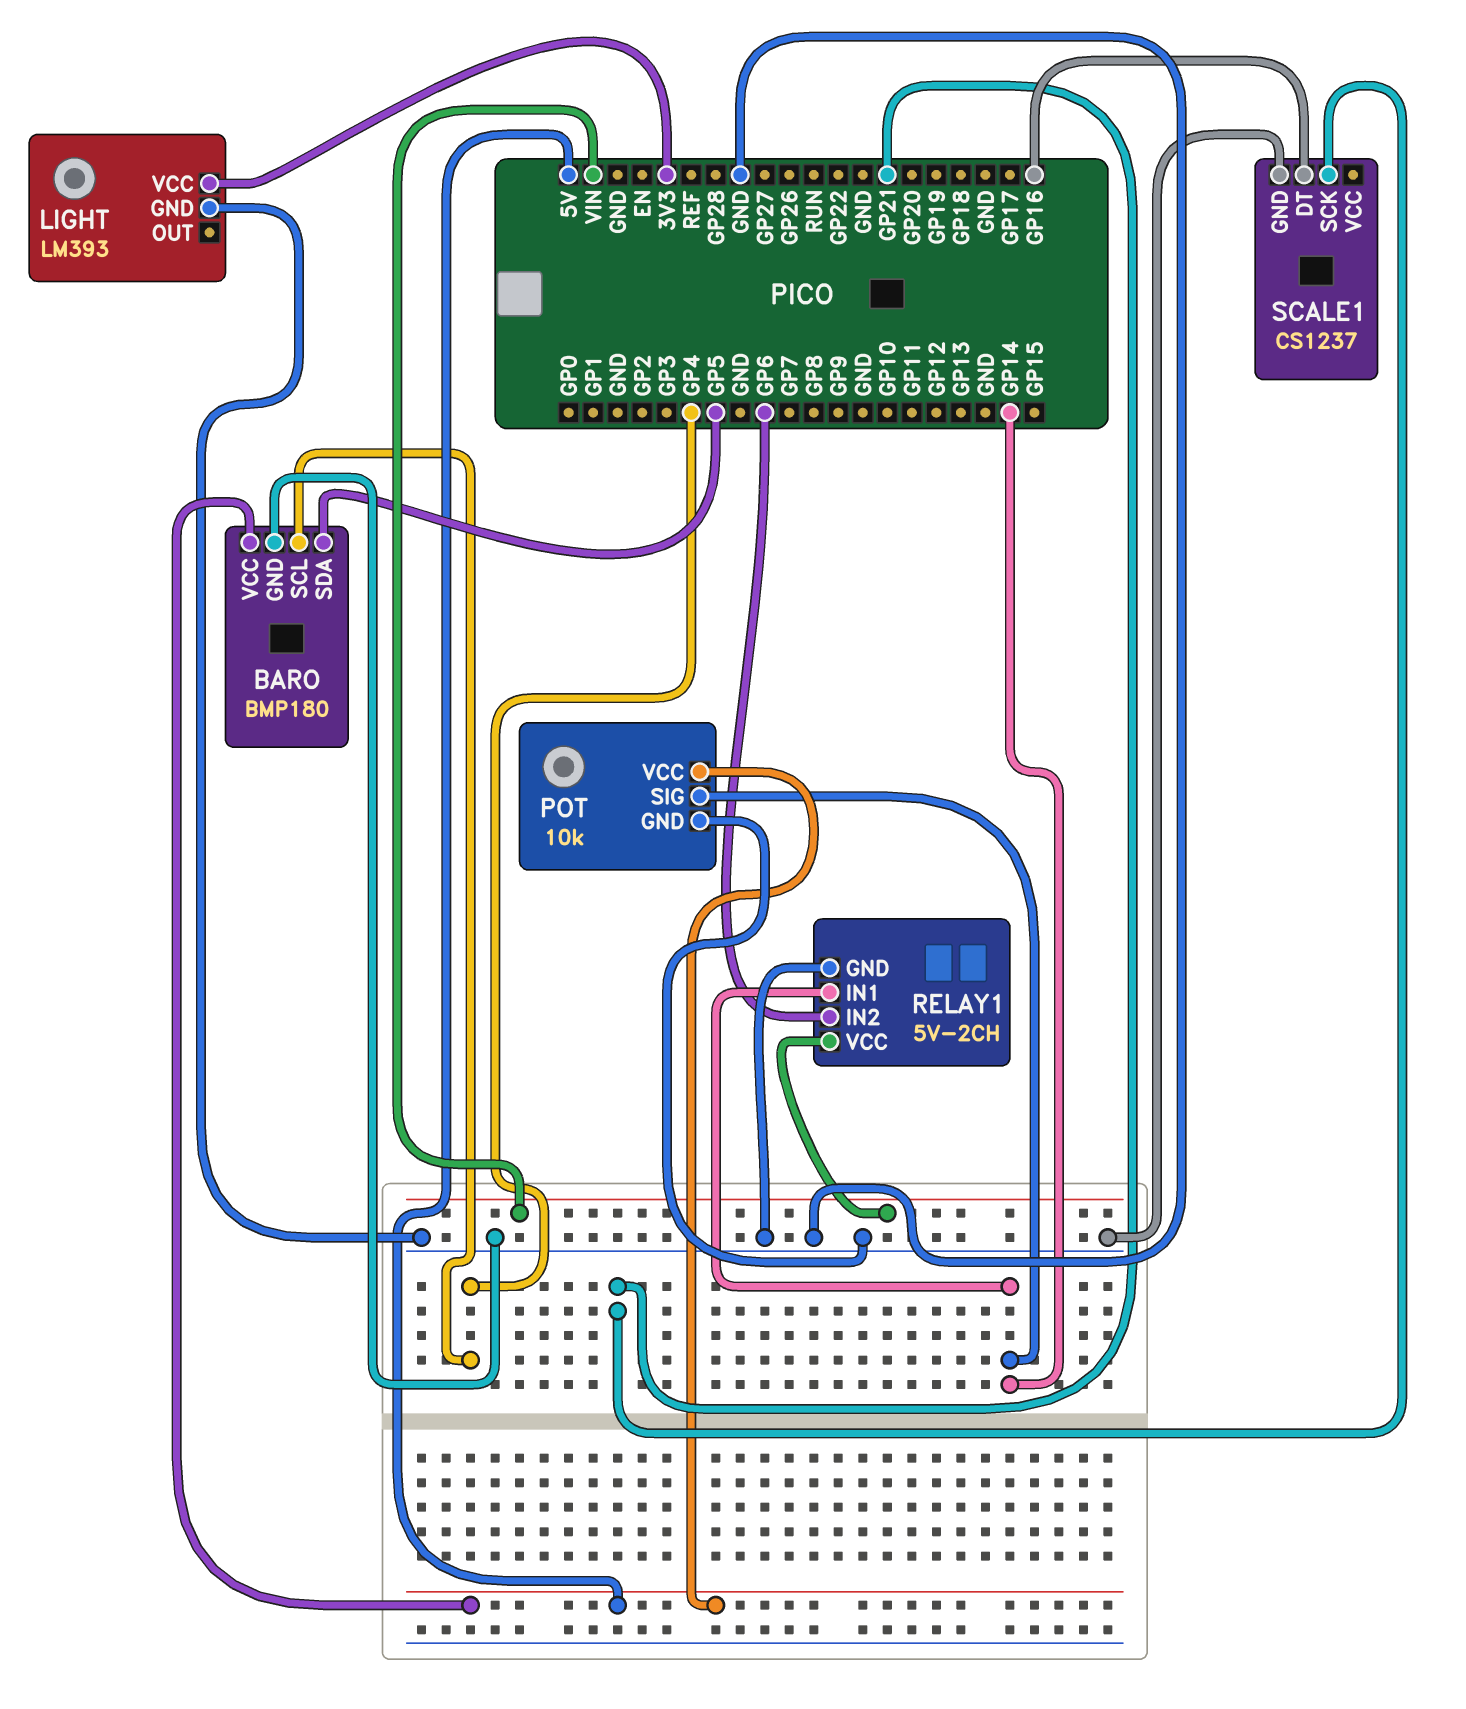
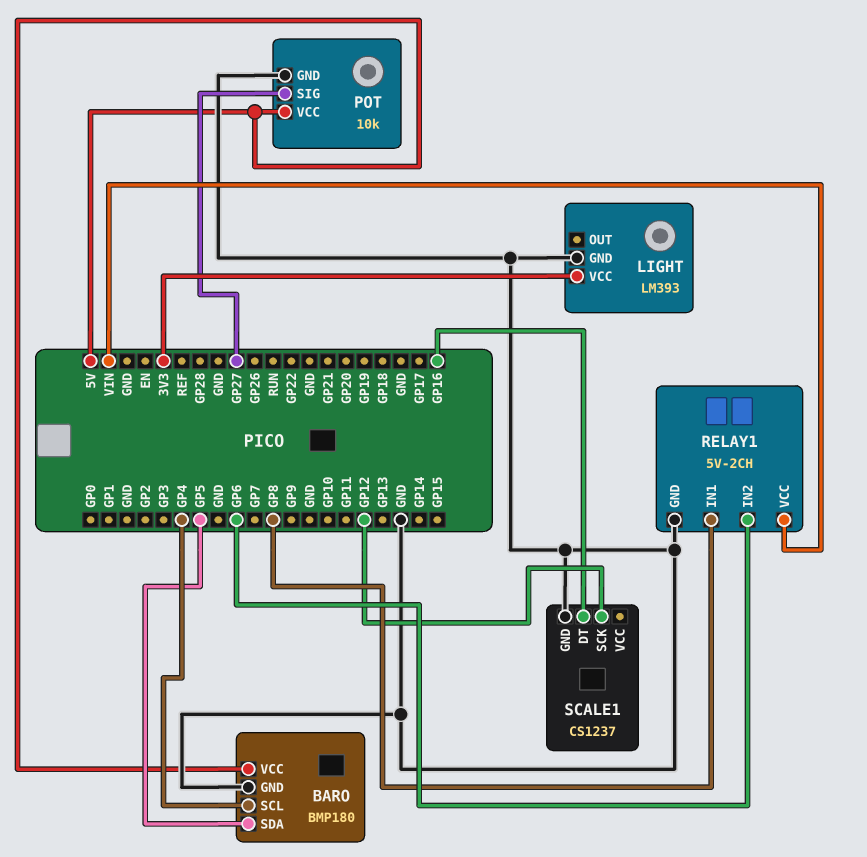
POT pin SIG: GP14 -> GP27
RELAY1 pin IN1: GP14 -> GP8
SCALE1 pin SCK: GP21 -> GP12

